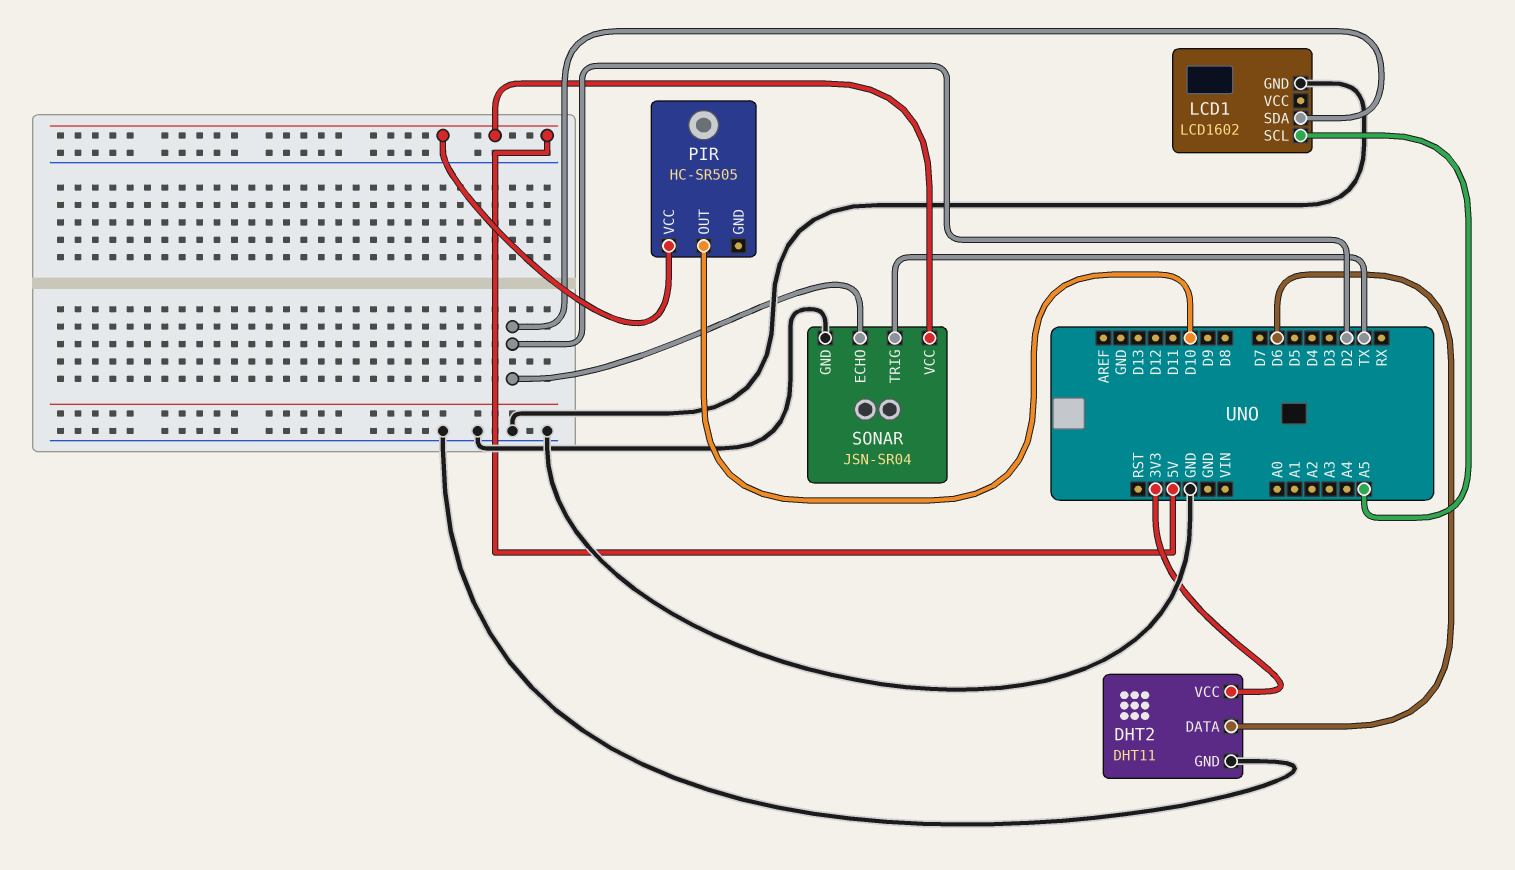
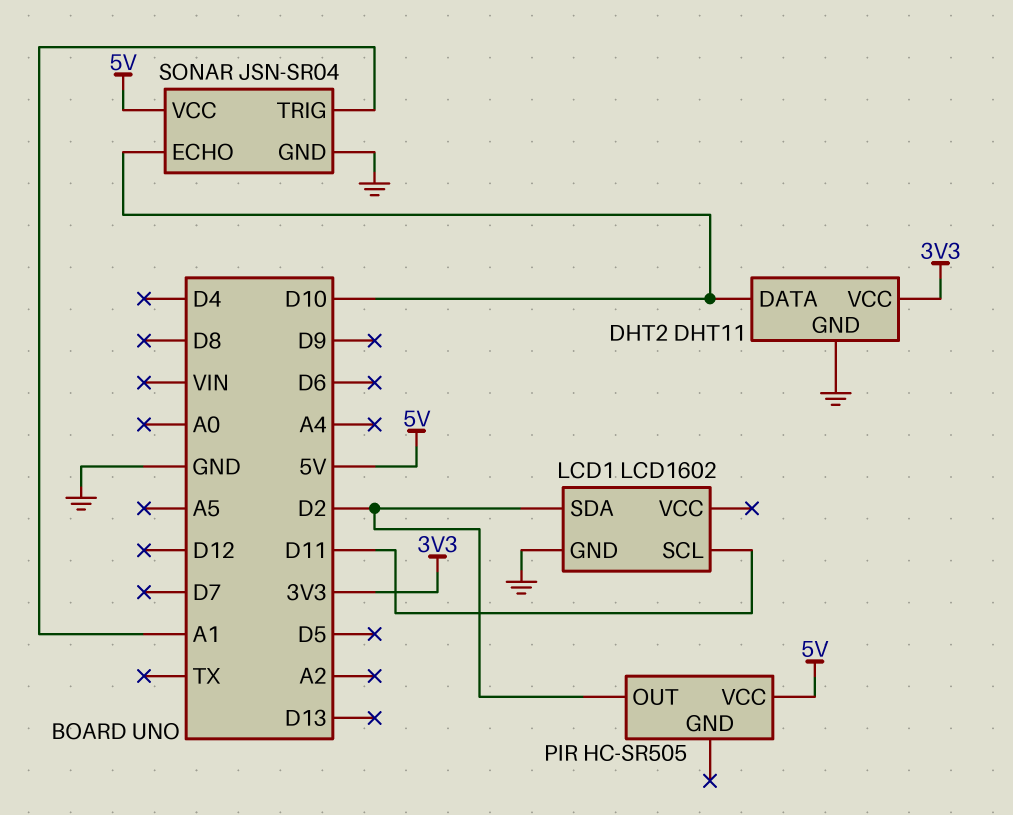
DHT2 pin DATA: D6 -> D10
LCD1 pin SCL: A5 -> D11
PIR pin OUT: D10 -> D2
SONAR pin ECHO: D2 -> D10
SONAR pin TRIG: TX -> A1

